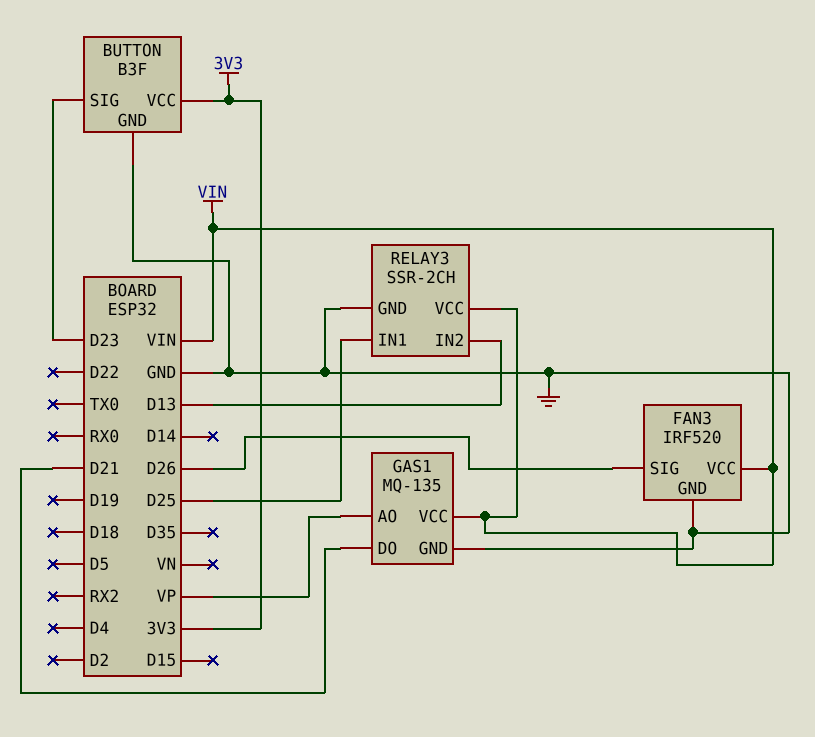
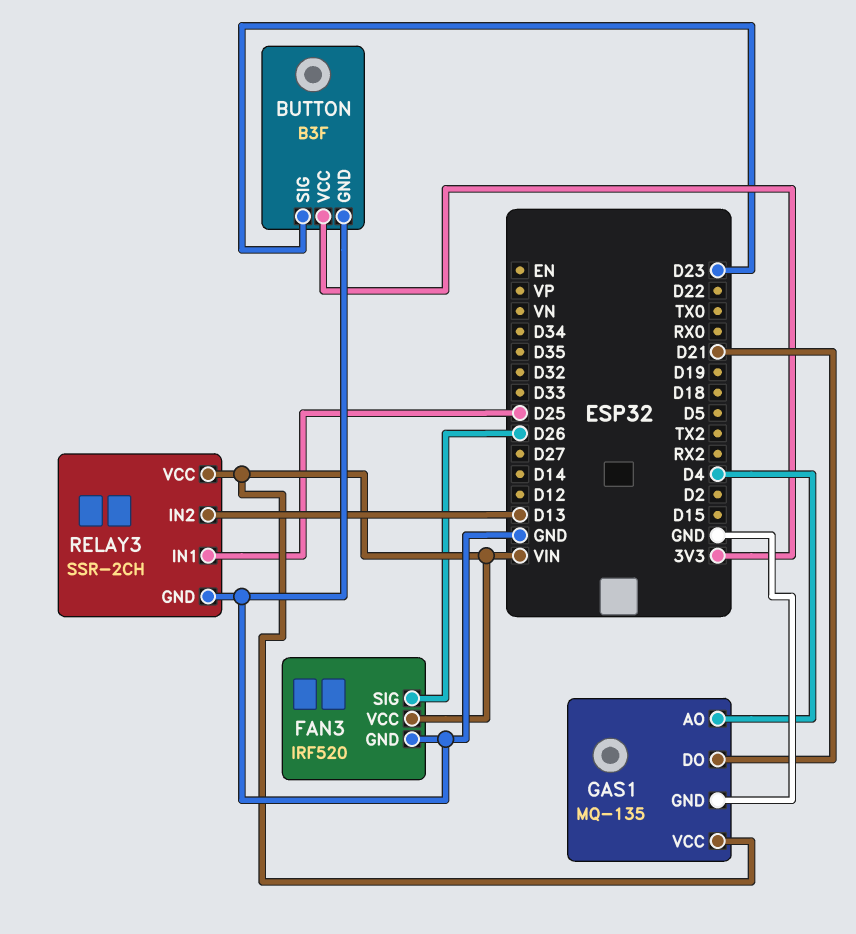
GAS1 pin AO: VP -> D4

